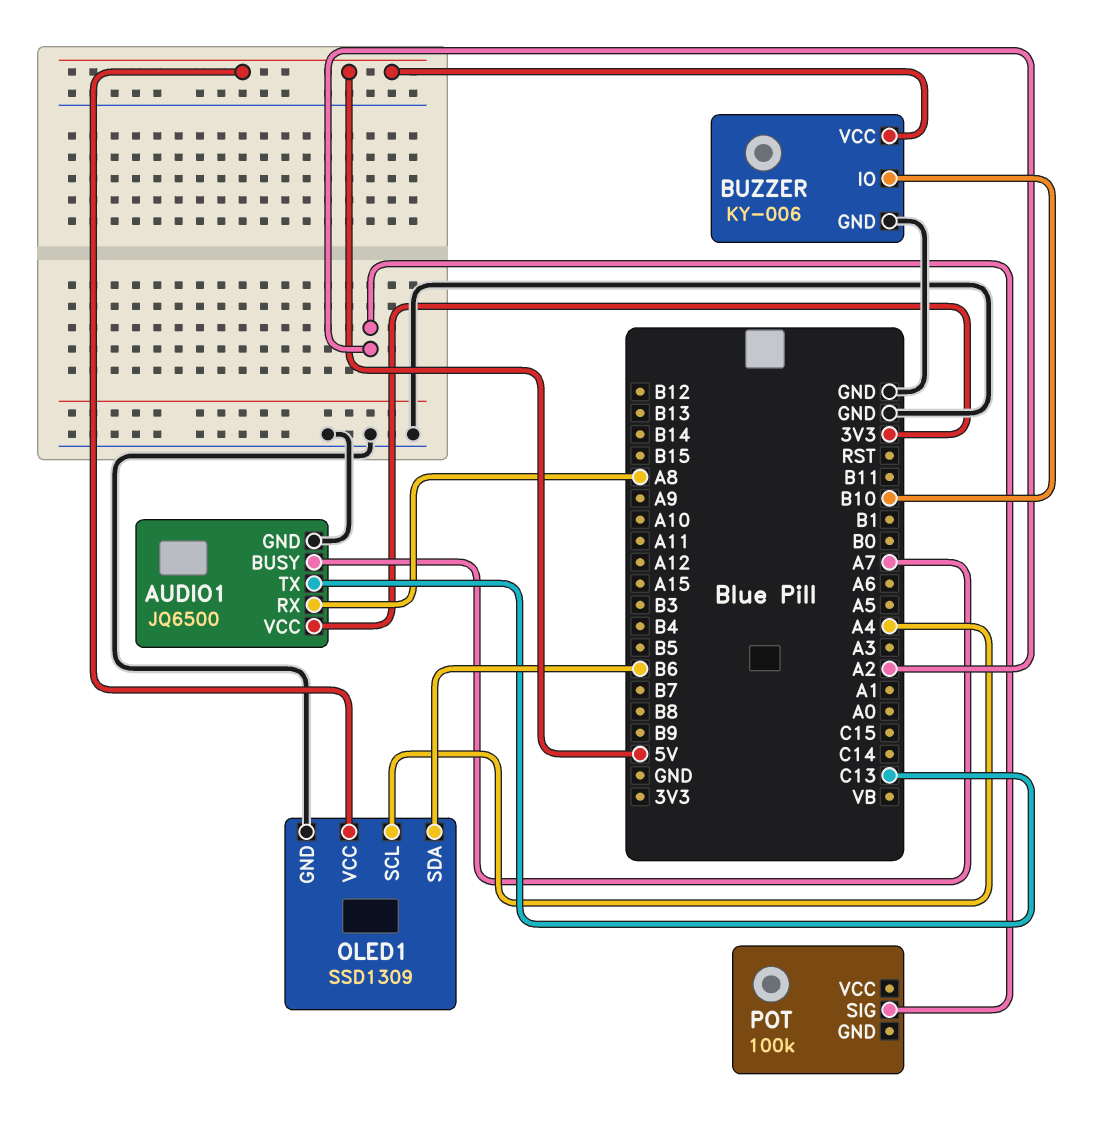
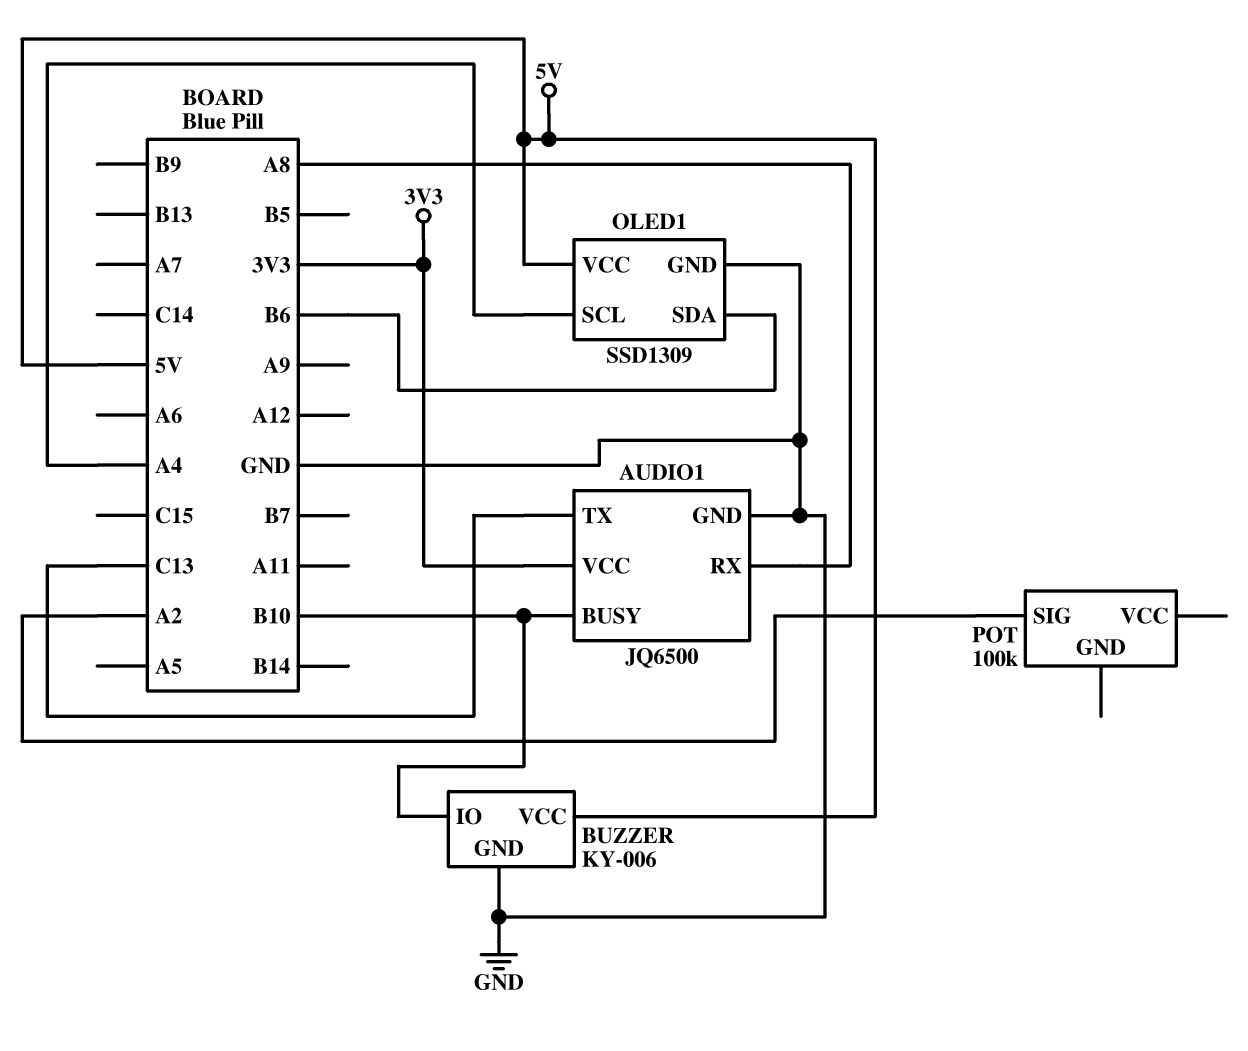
AUDIO1 pin BUSY: A7 -> B10

